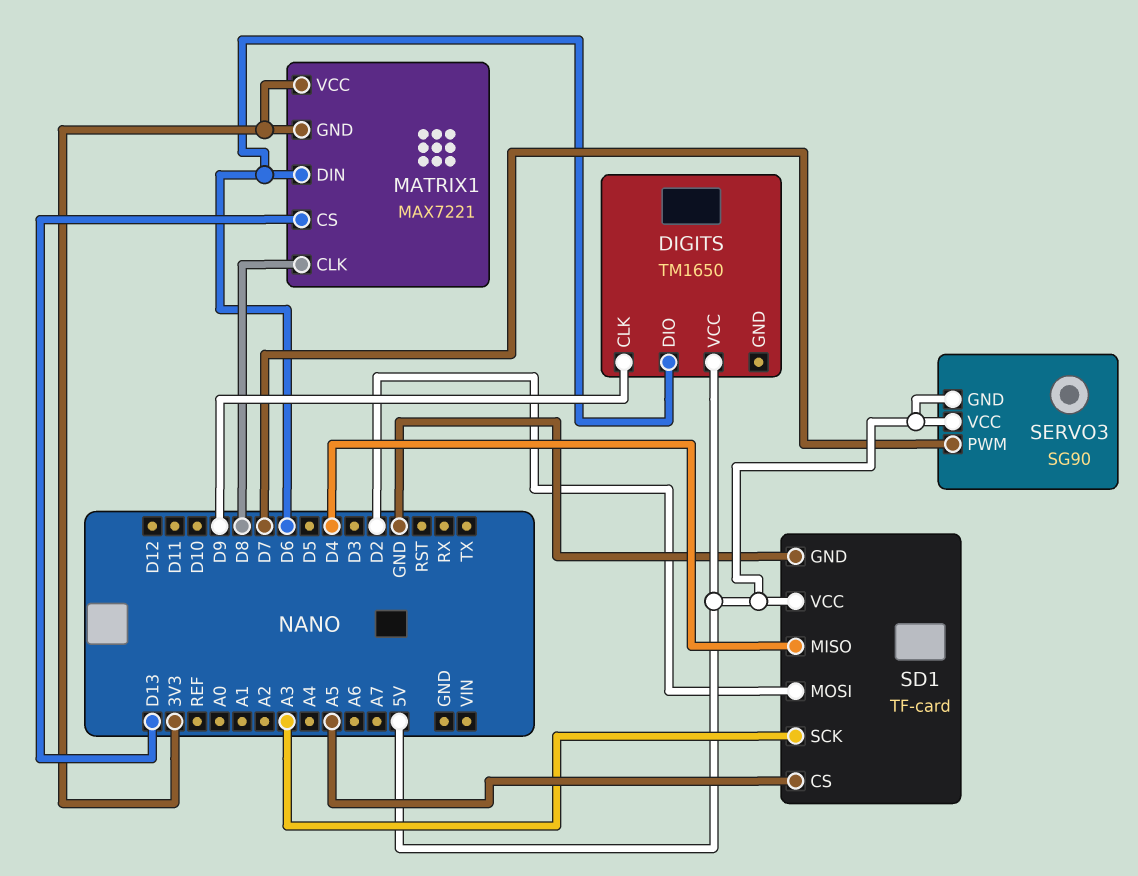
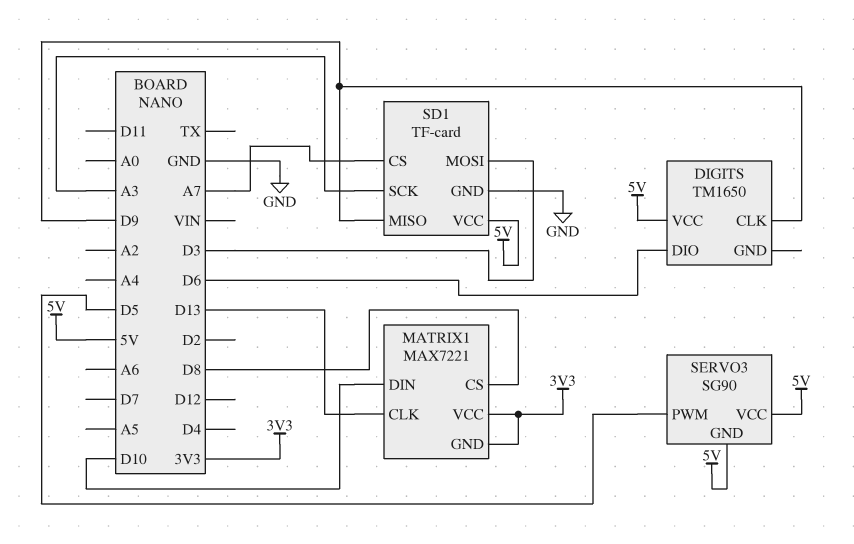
MATRIX1 pin CLK: D8 -> D13
MATRIX1 pin CS: D13 -> D8
MATRIX1 pin DIN: D6 -> D10
SD1 pin CS: A5 -> A7
SD1 pin MISO: D4 -> D9
SD1 pin MOSI: D2 -> D3
SERVO3 pin PWM: D7 -> D5

